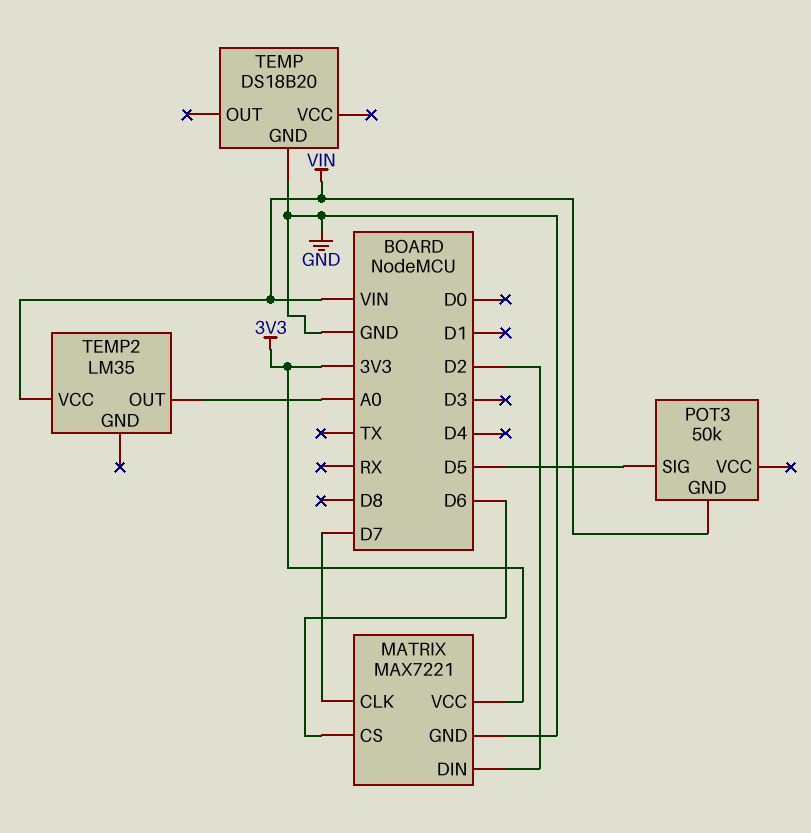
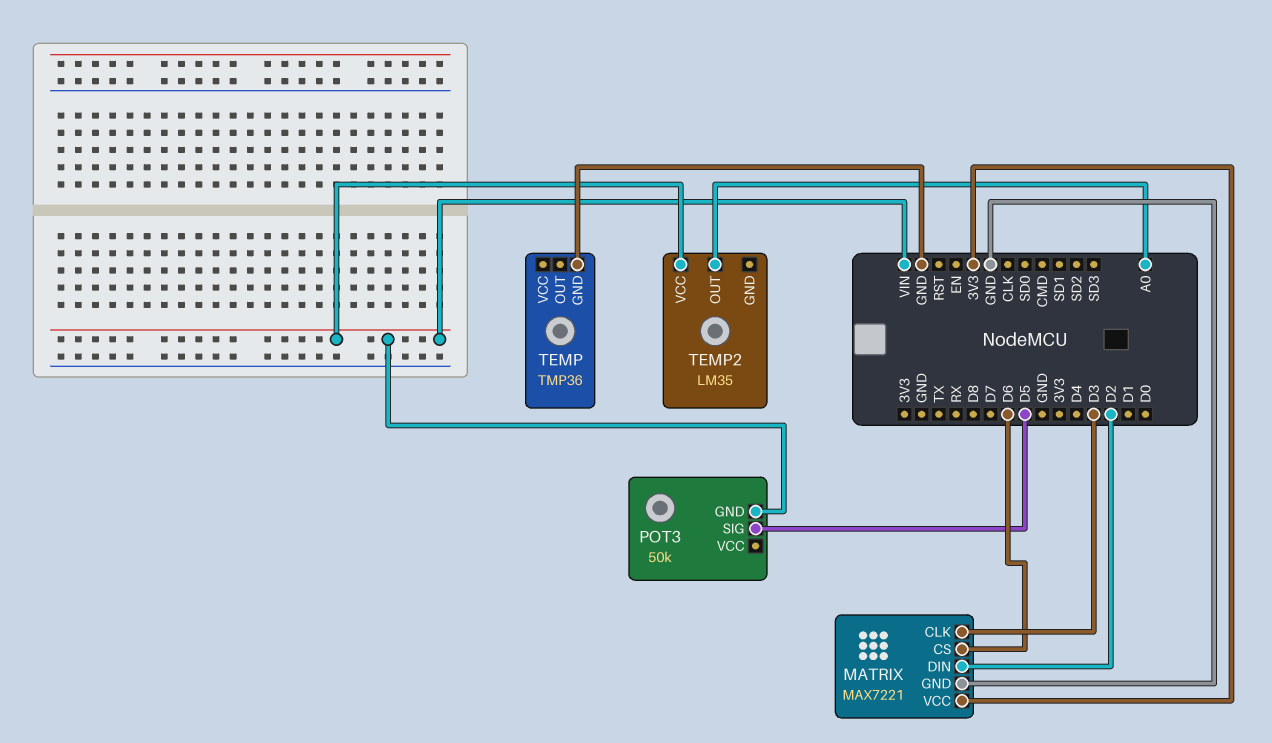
MATRIX pin CLK: D7 -> D3
TEMP: DS18B20 -> TMP36

